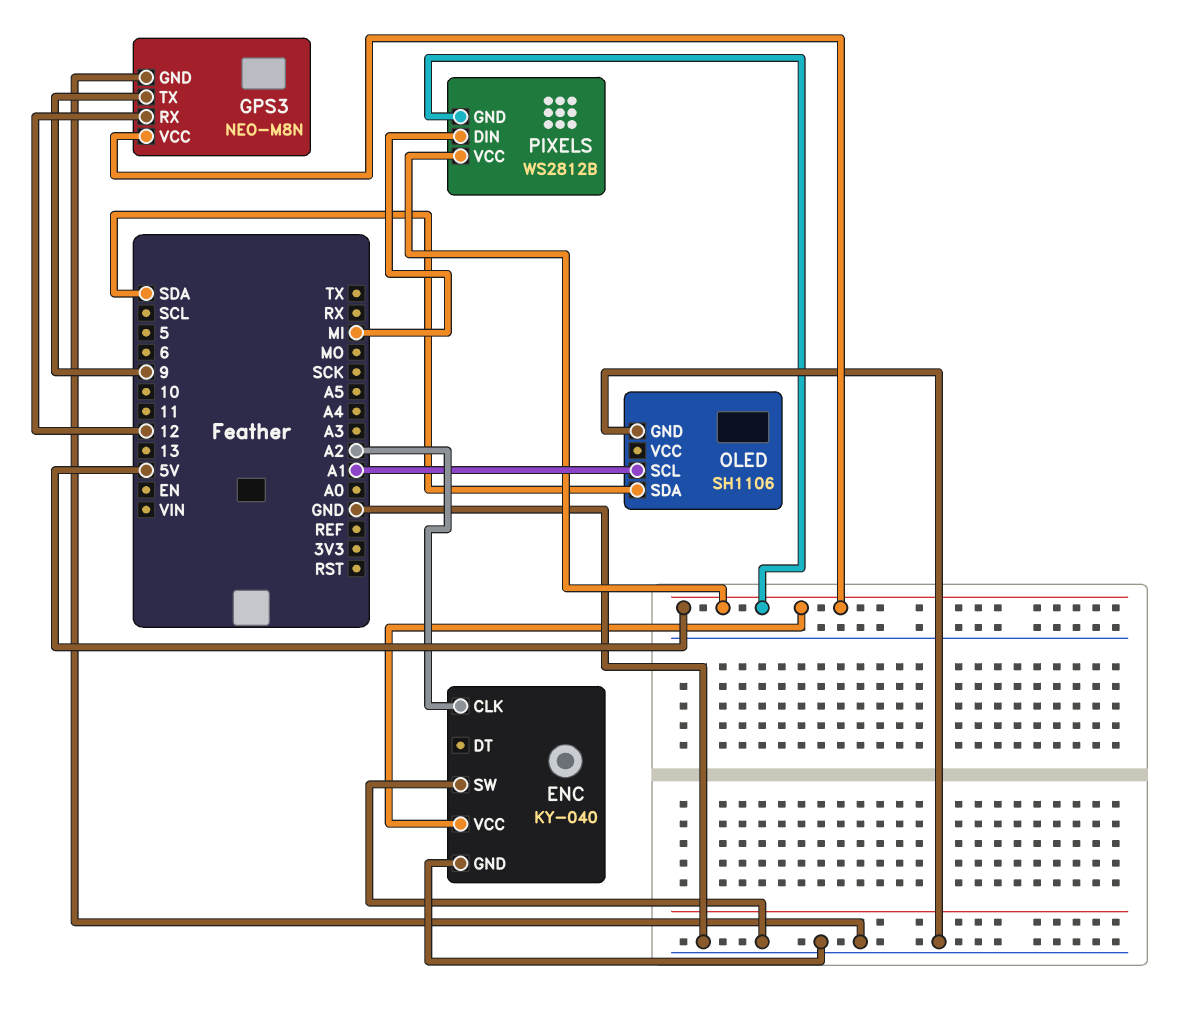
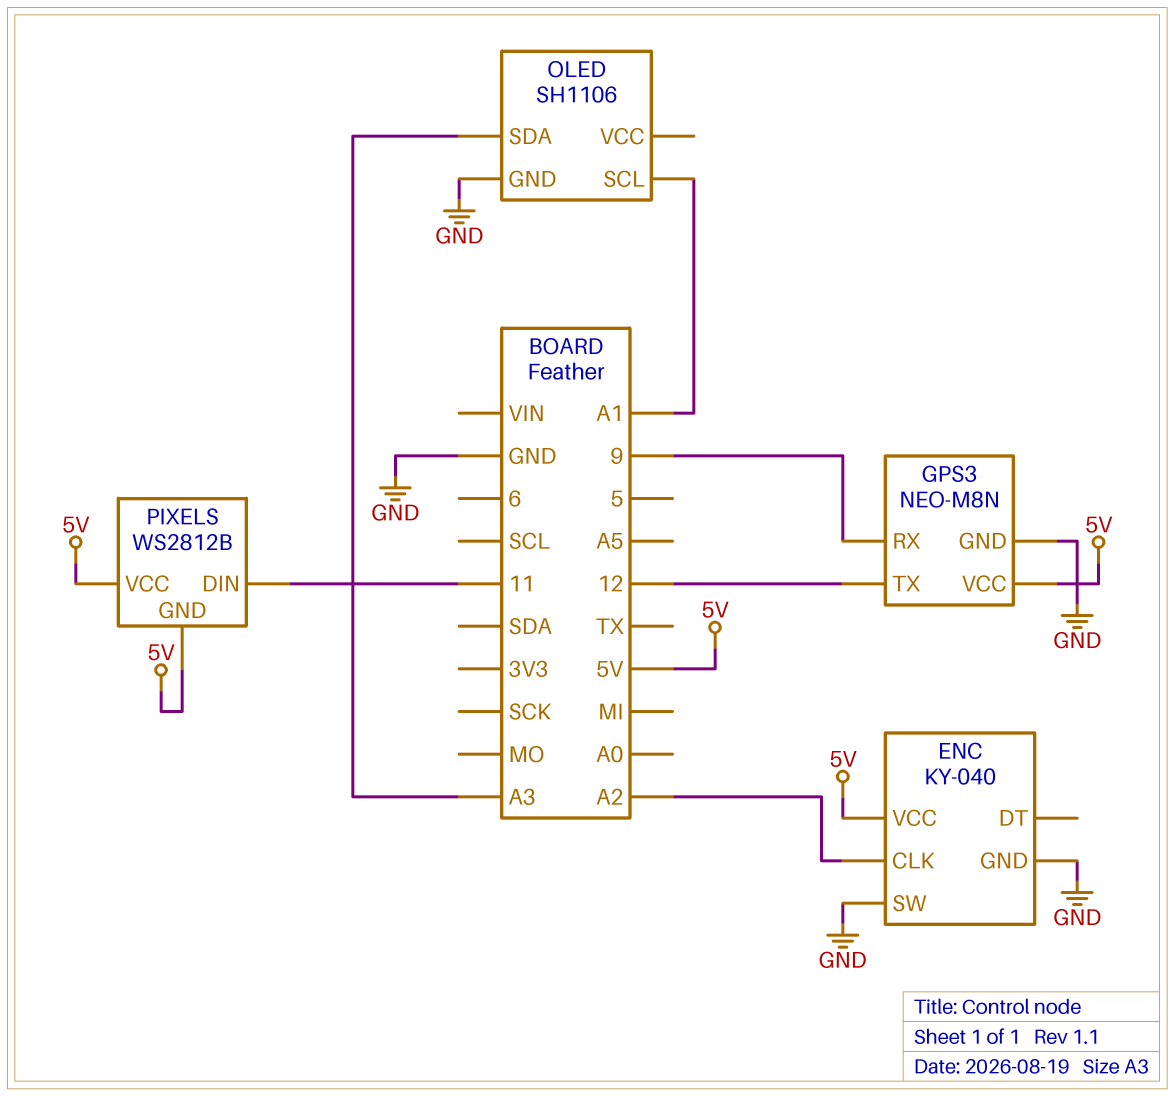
GPS3 pin RX: 12 -> 9
GPS3 pin TX: 9 -> 12
OLED pin SDA: SDA -> A3
PIXELS pin DIN: MI -> 11

